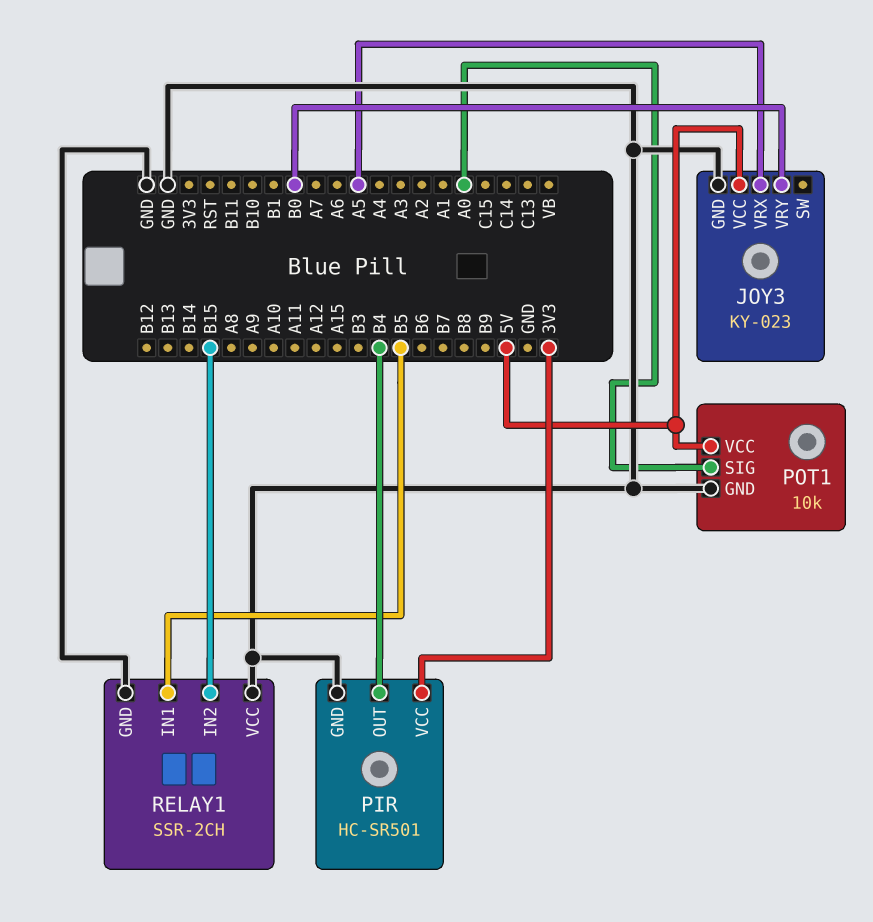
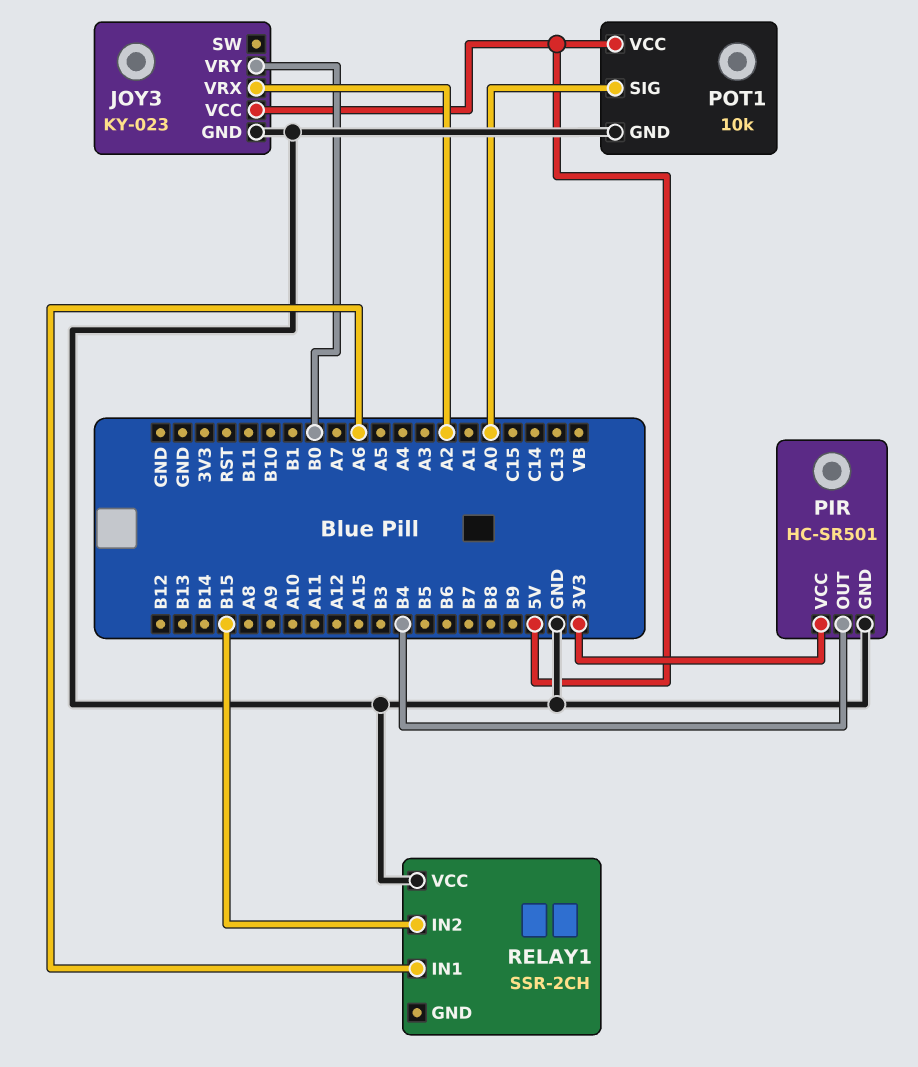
JOY3 pin VRX: A5 -> A2
RELAY1 pin GND: GND -> none
RELAY1 pin IN1: B5 -> A6

